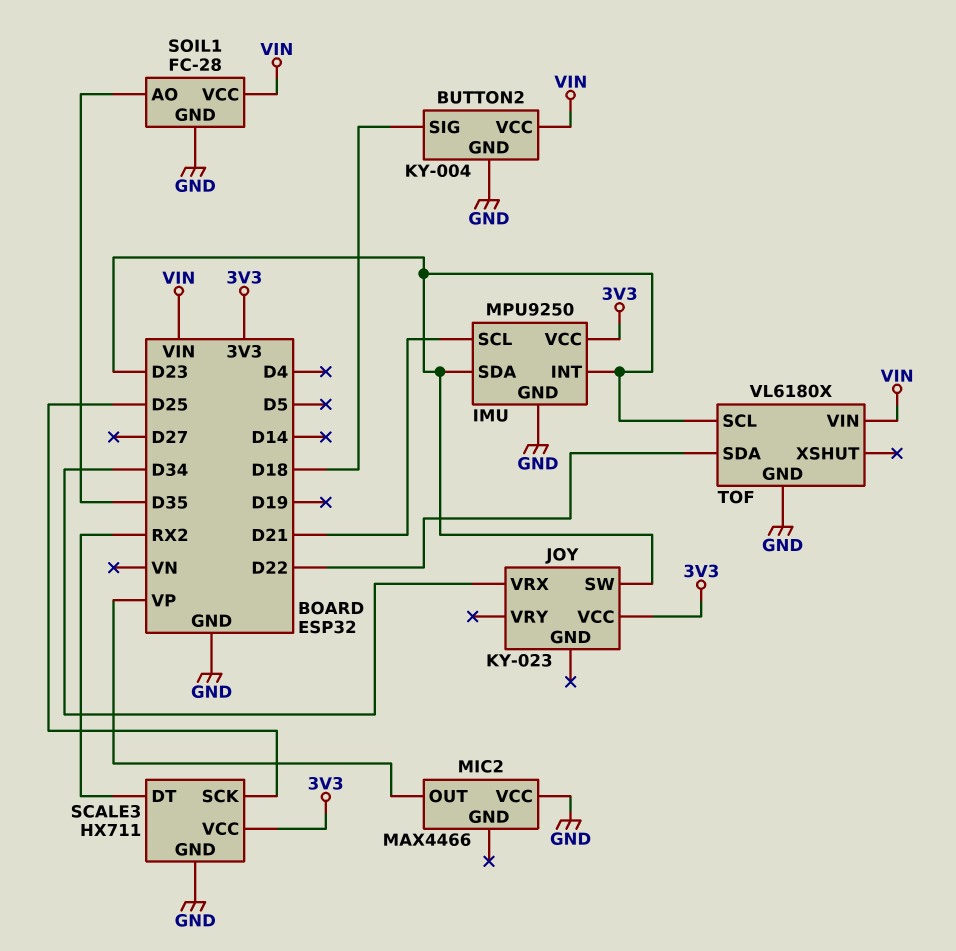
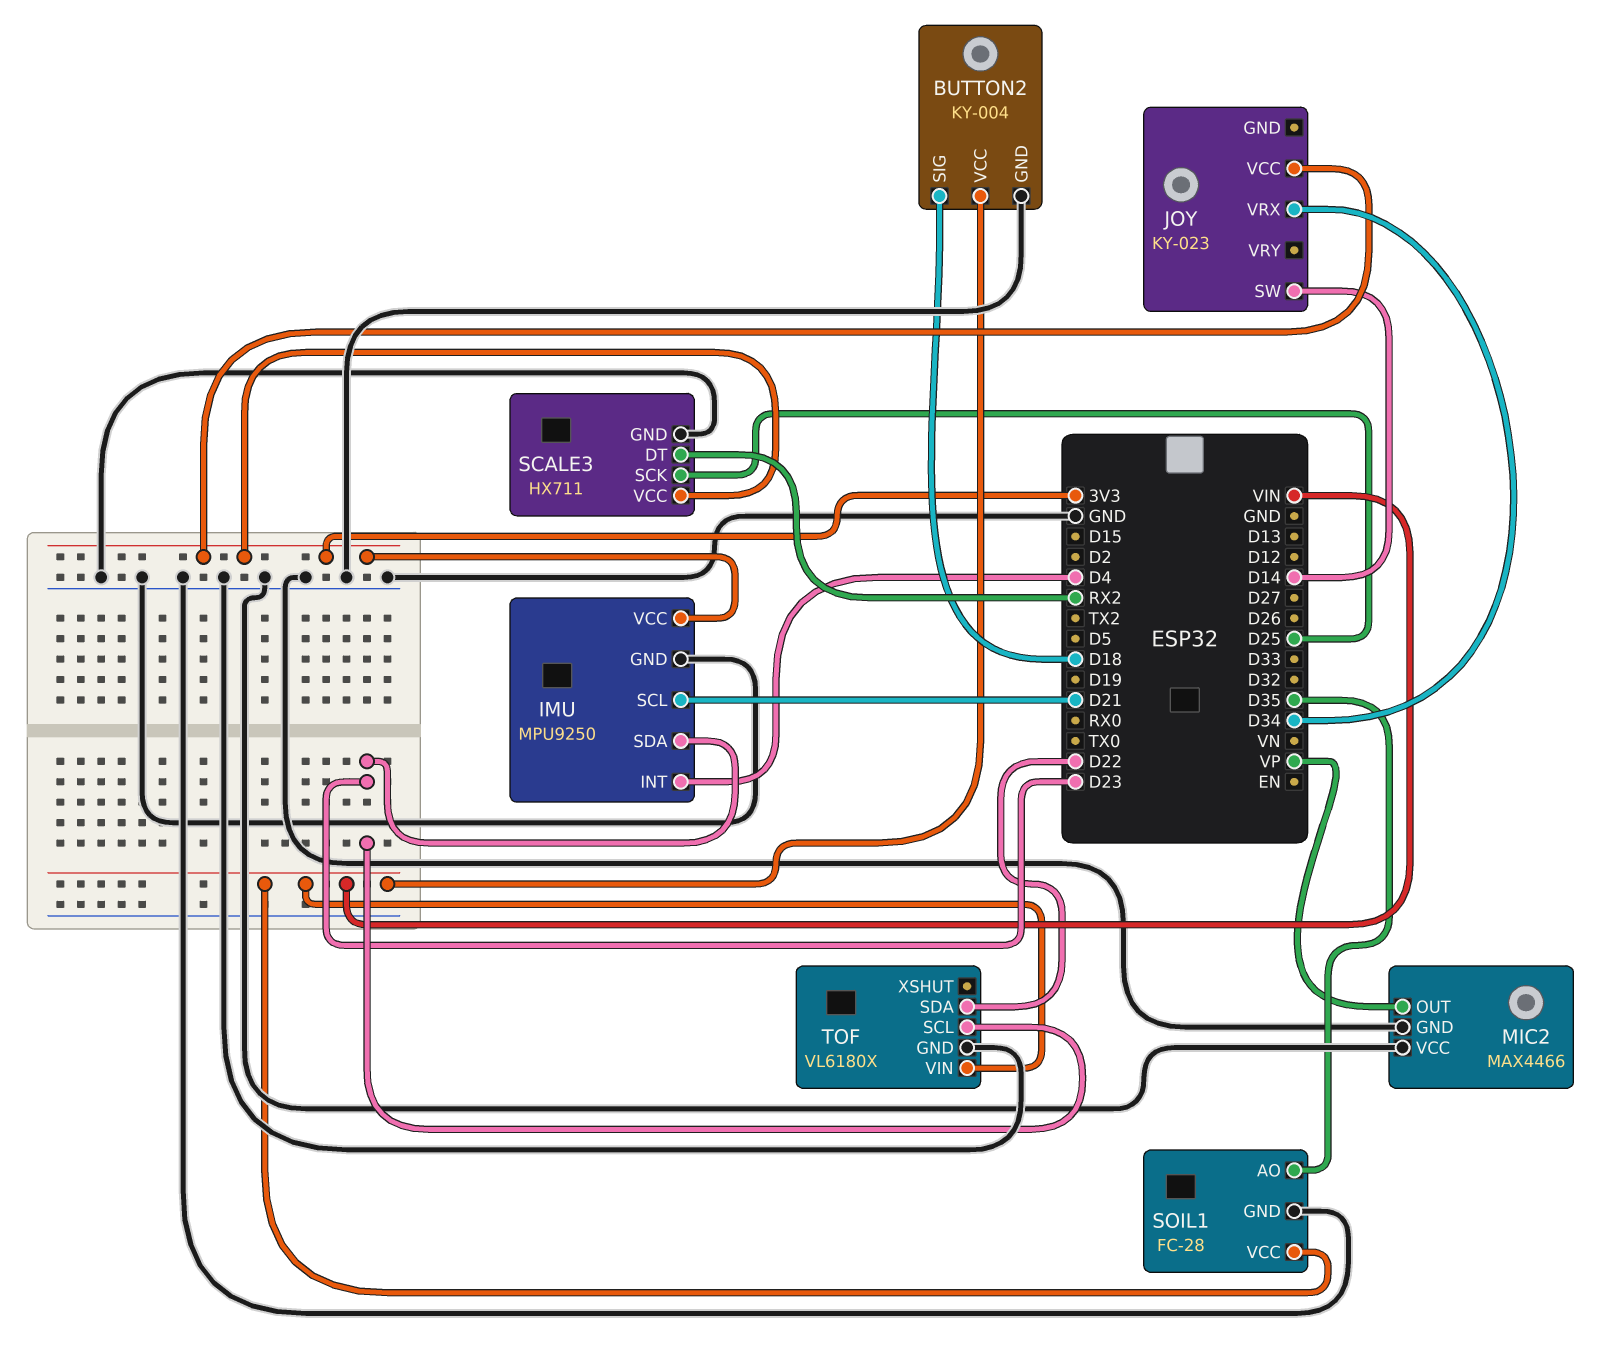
IMU pin INT: D23 -> D4
JOY pin SW: D23 -> D14
MIC2 pin GND: none -> GND

